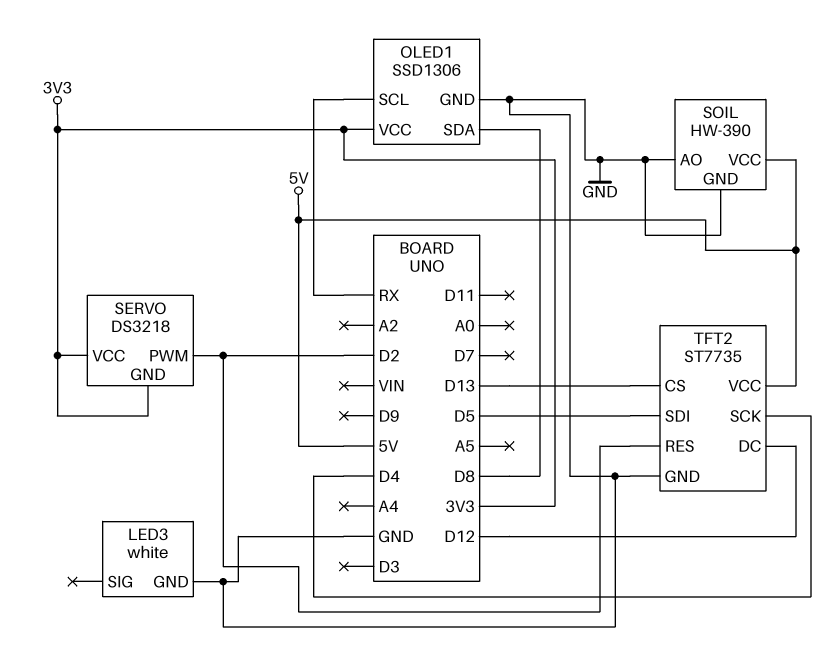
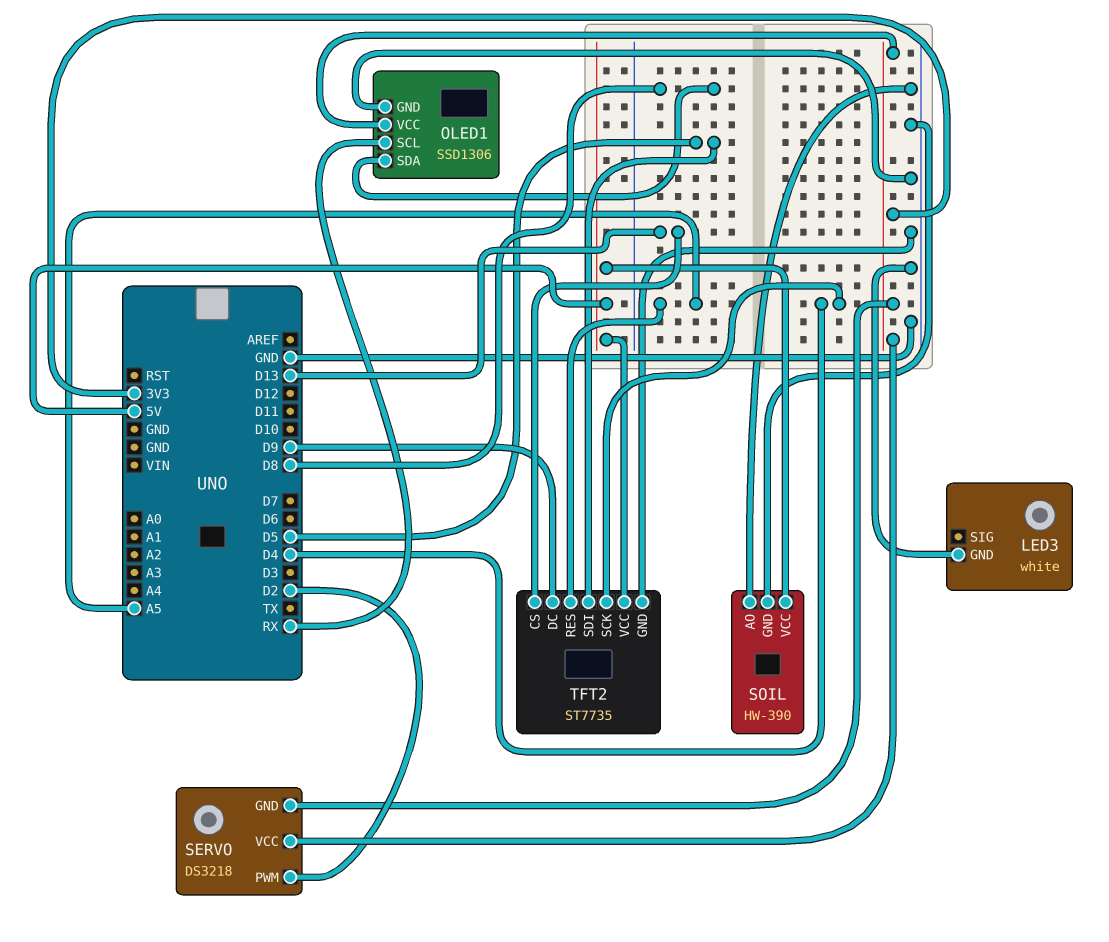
TFT2 pin DC: D12 -> D9
TFT2 pin RES: D2 -> A5

